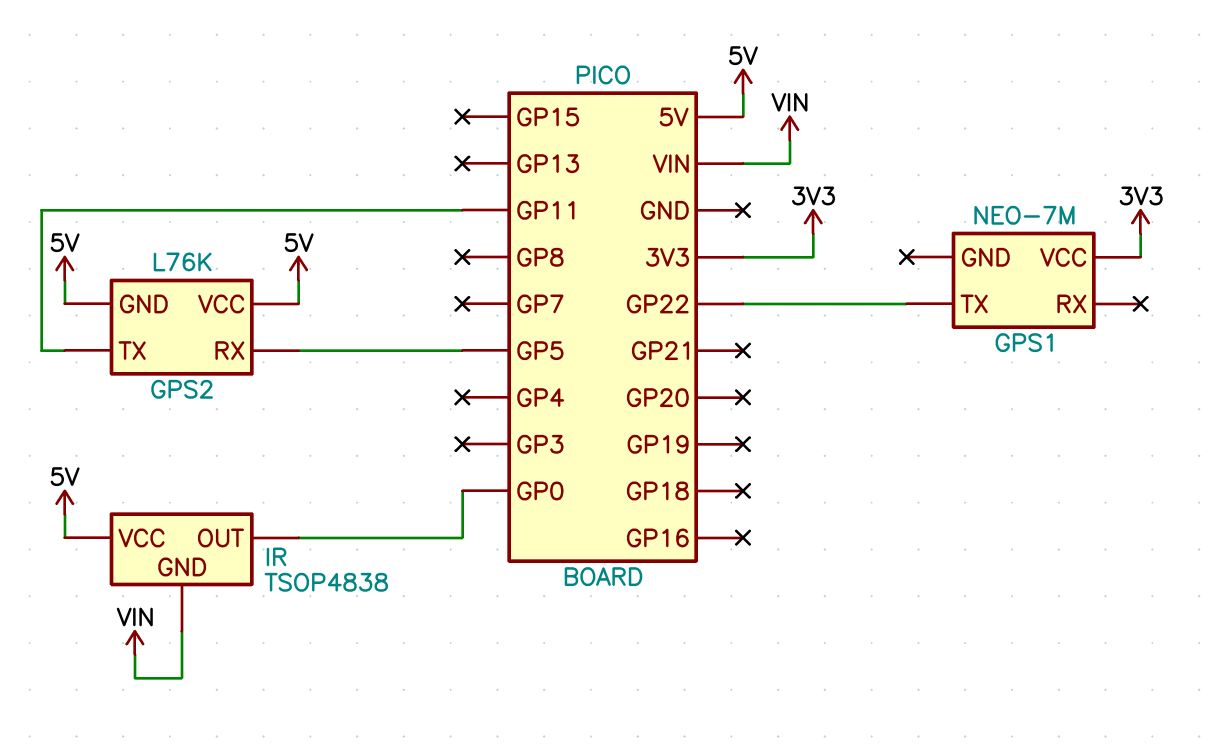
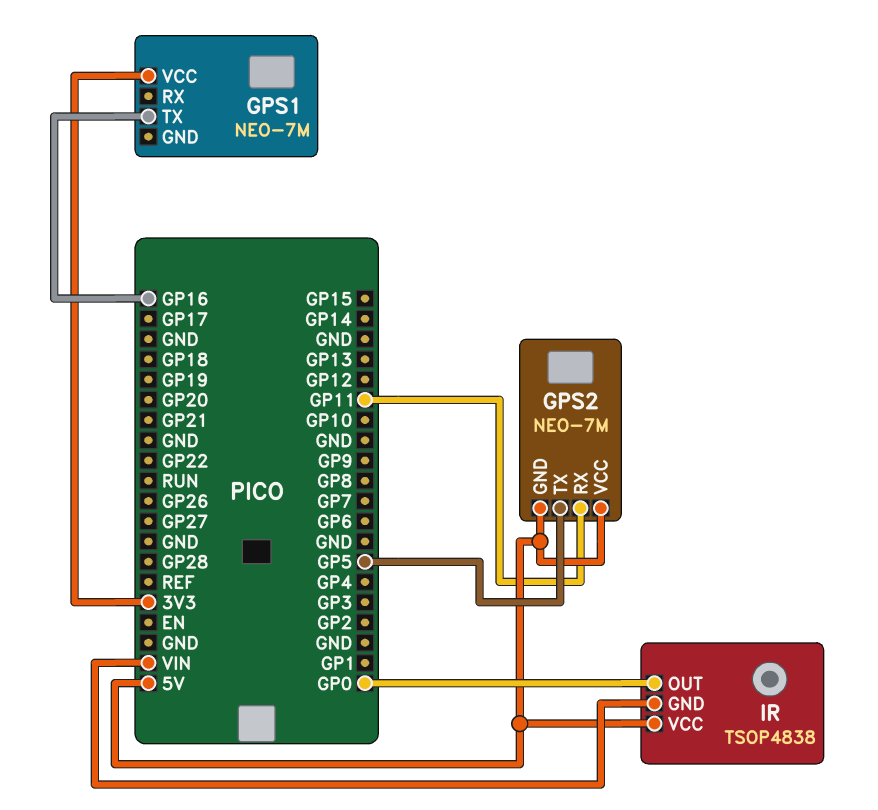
GPS1 pin TX: GP22 -> GP16
GPS2: L76K -> NEO-7M
GPS2 pin RX: GP5 -> GP11
GPS2 pin TX: GP11 -> GP5

